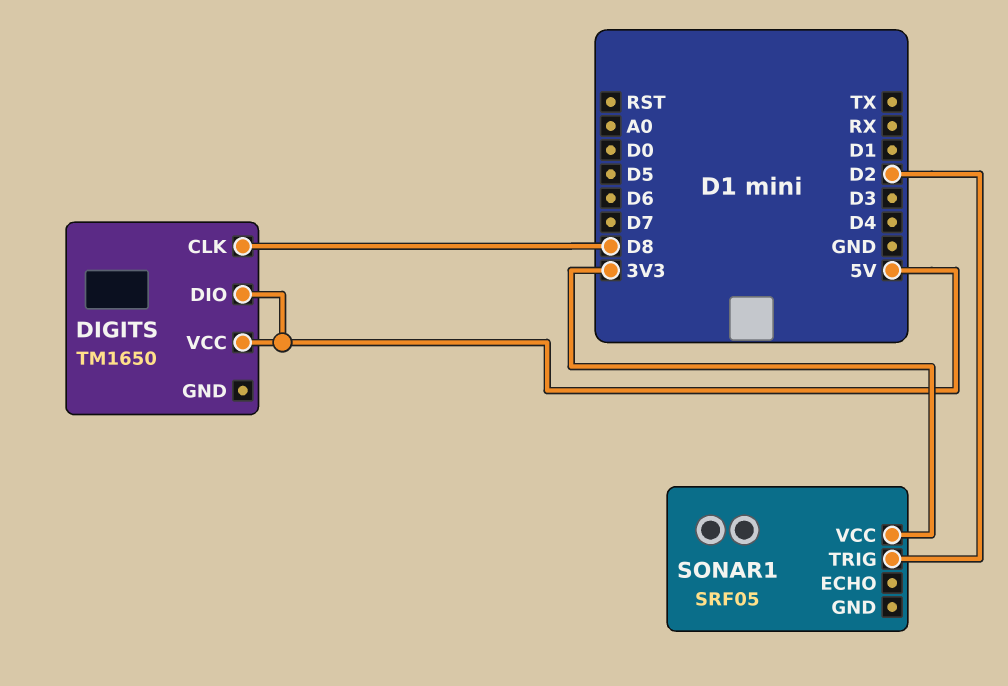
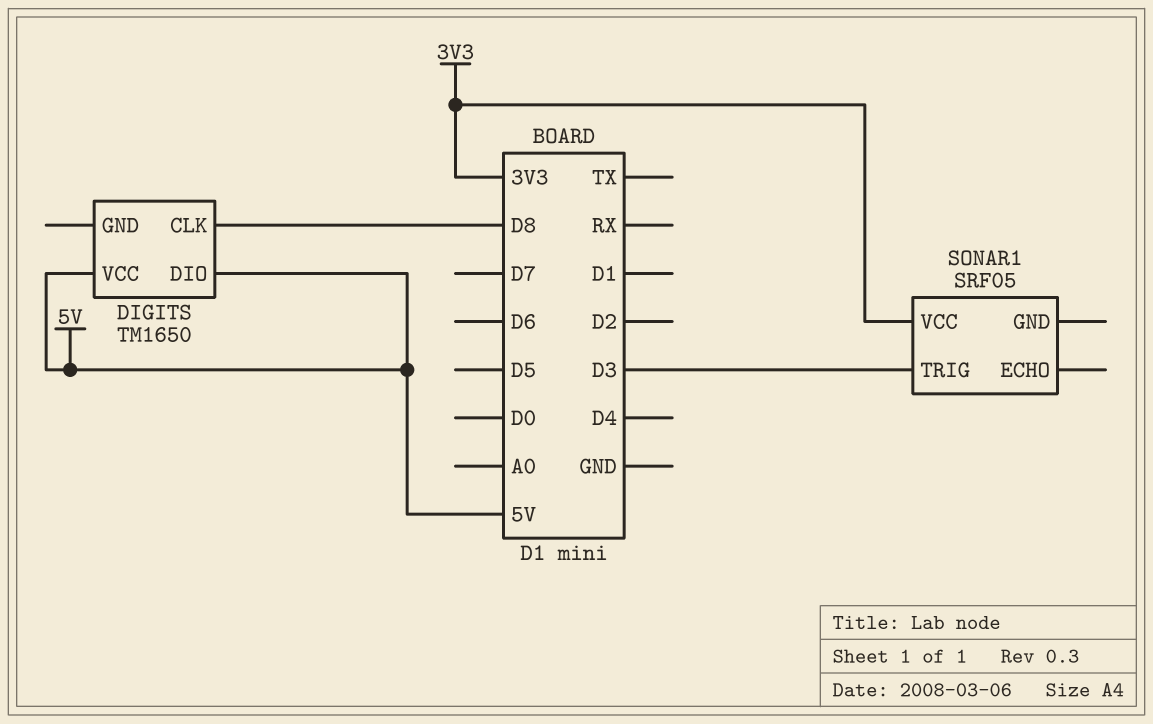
SONAR1 pin TRIG: D2 -> D3

